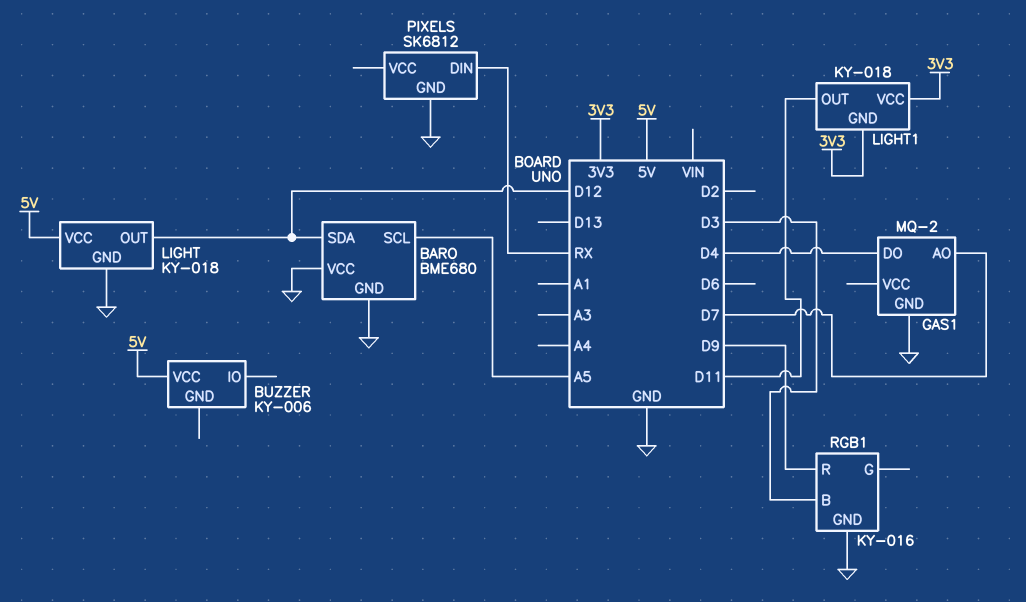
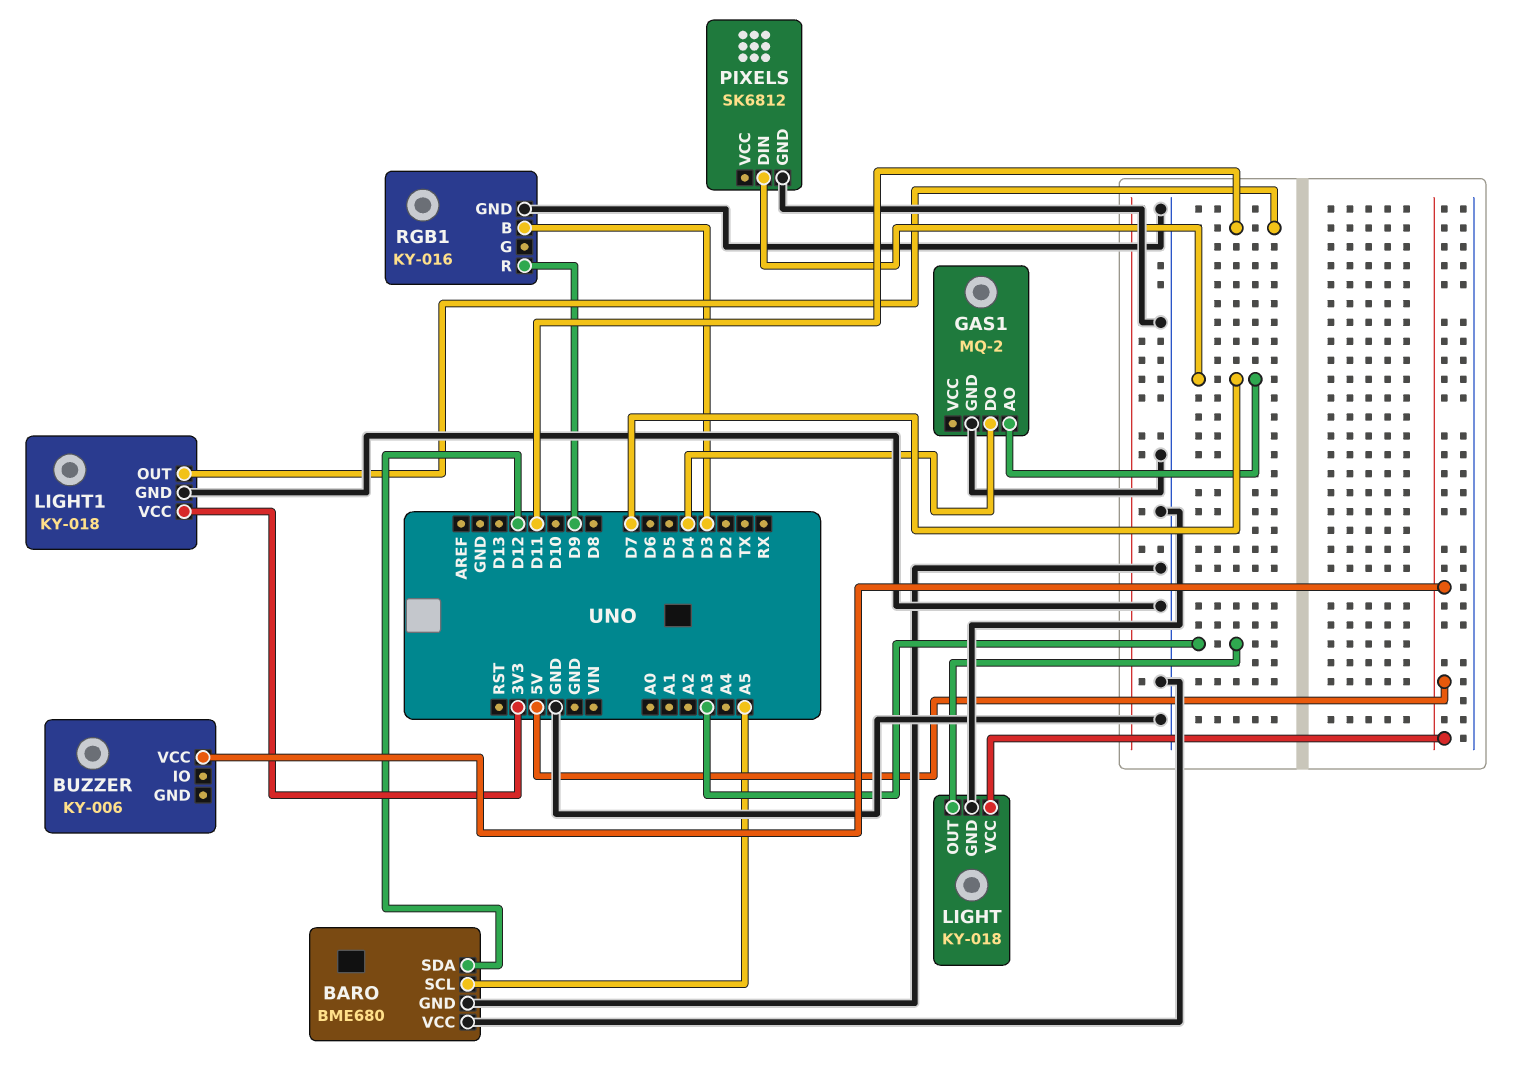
LIGHT pin OUT: D12 -> A3
LIGHT1 pin GND: 3V3 -> GND
PIXELS pin DIN: RX -> D7

